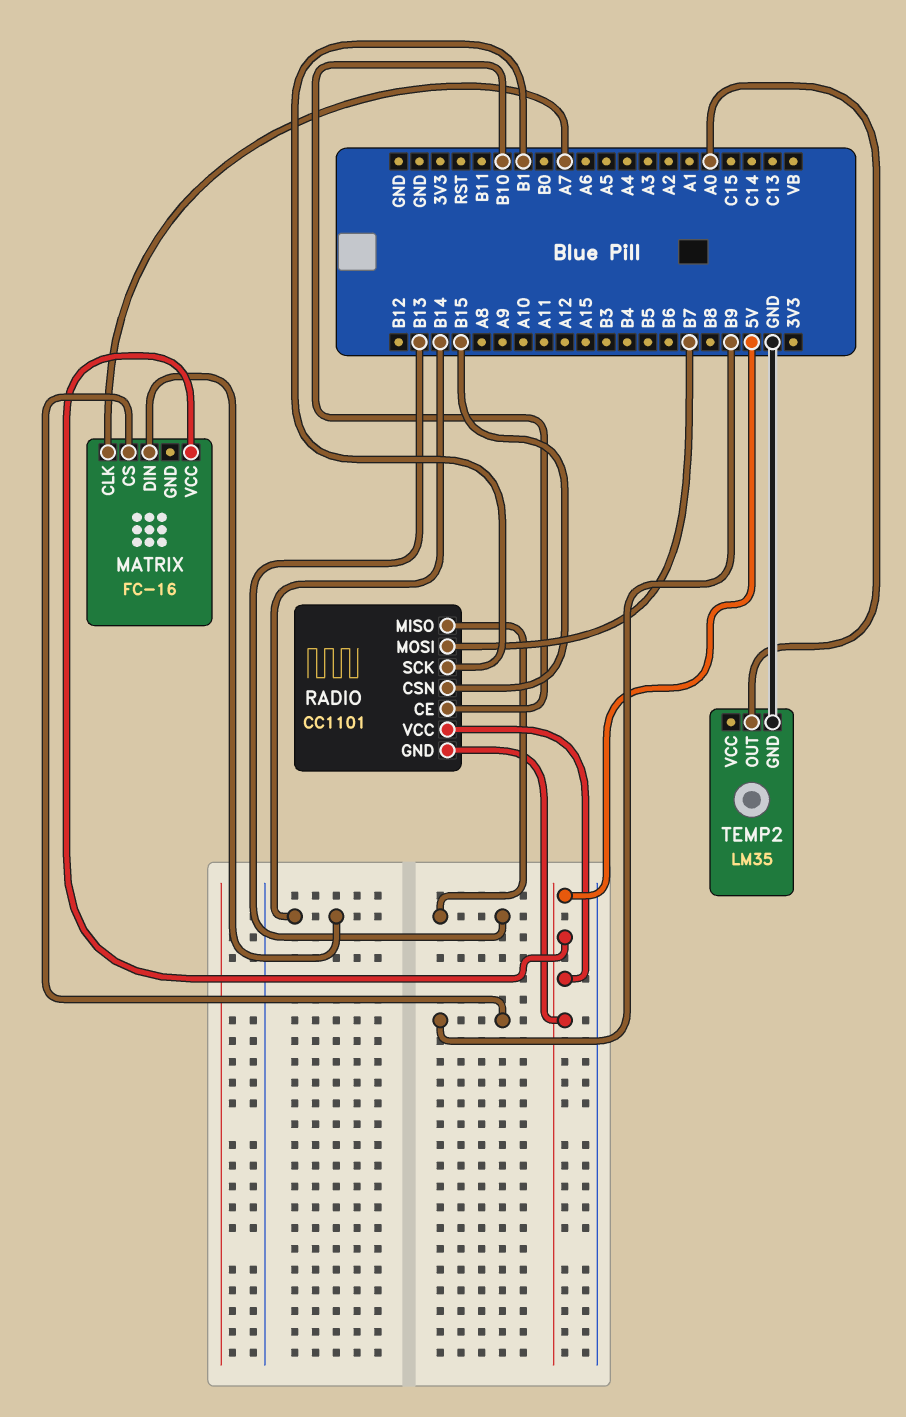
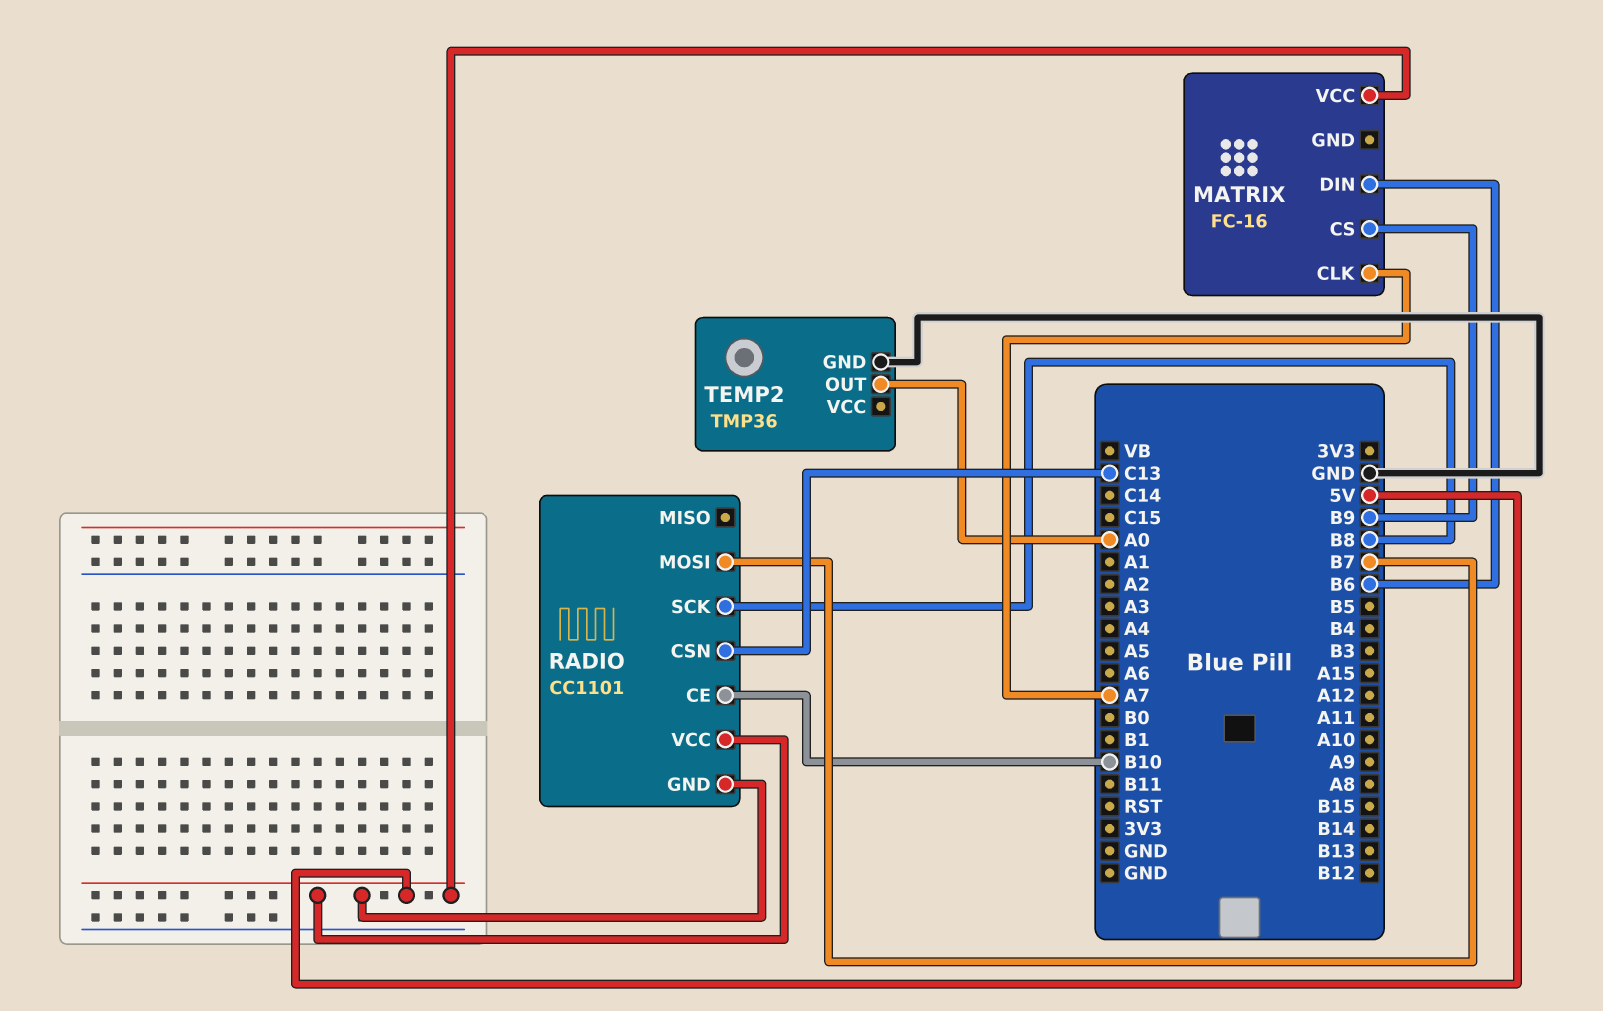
MATRIX pin DIN: B14 -> B6
RADIO pin CSN: B15 -> C13
RADIO pin MISO: B13 -> none
RADIO pin SCK: B1 -> B8
TEMP2: LM35 -> TMP36

